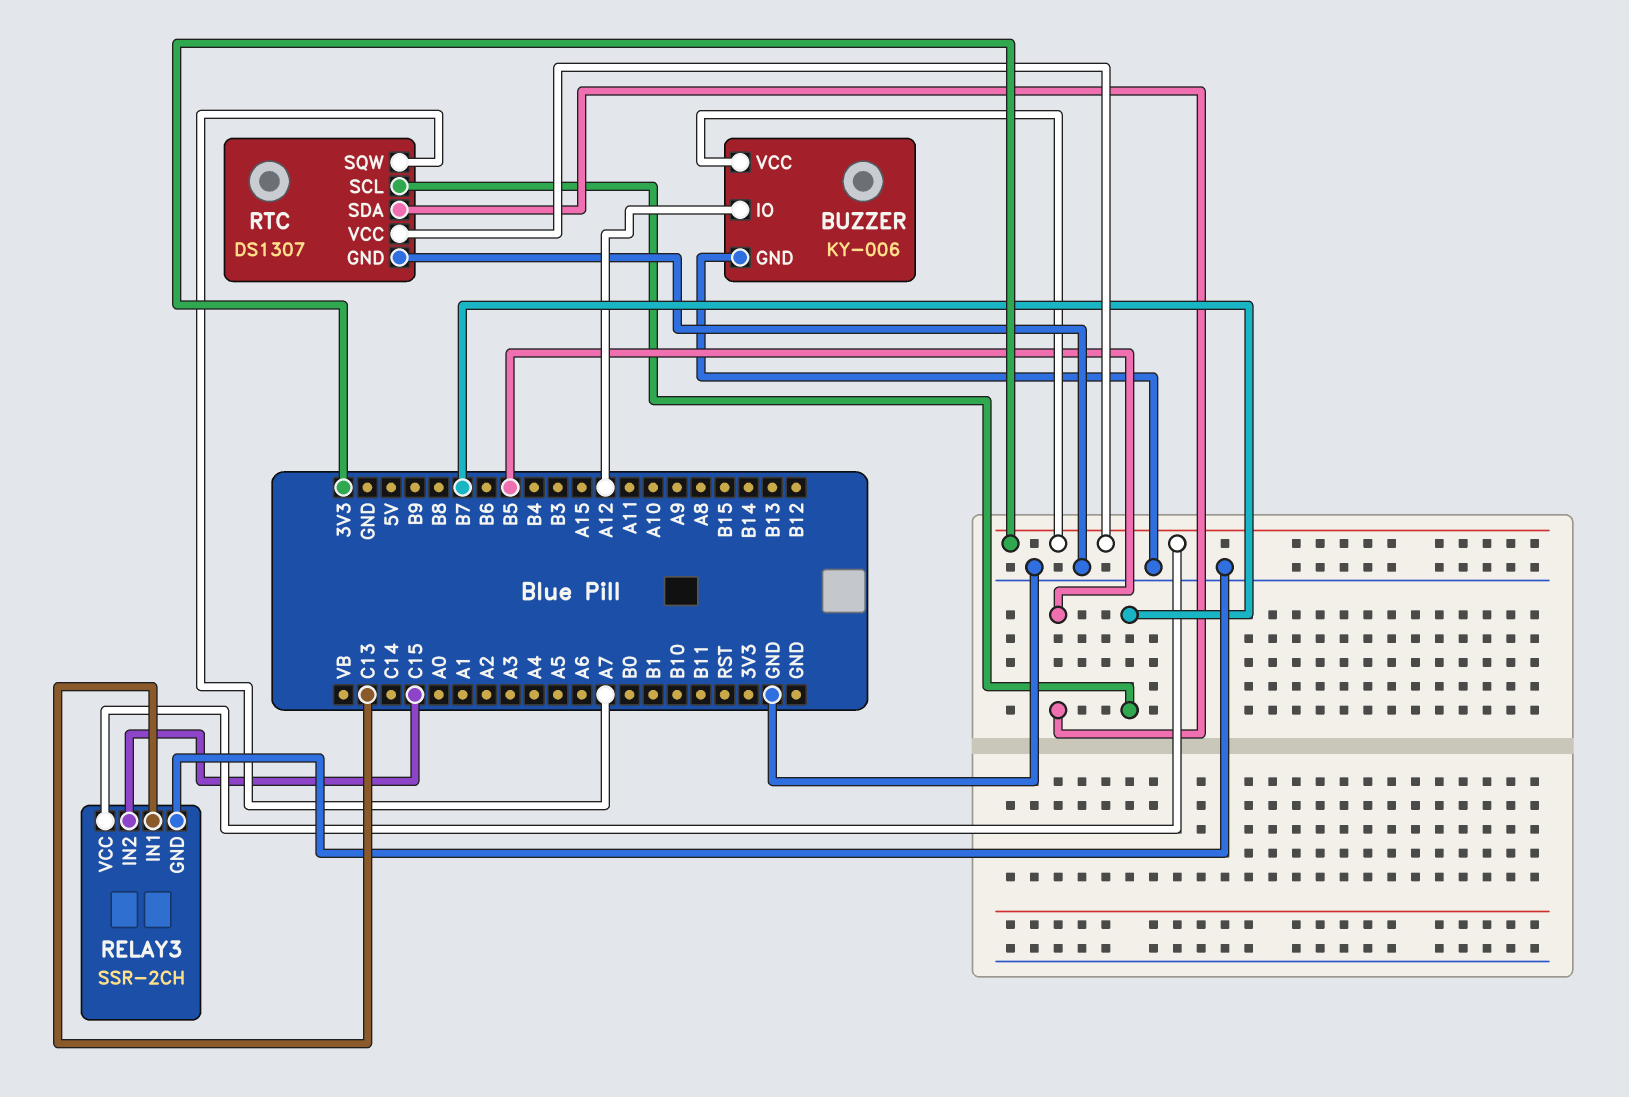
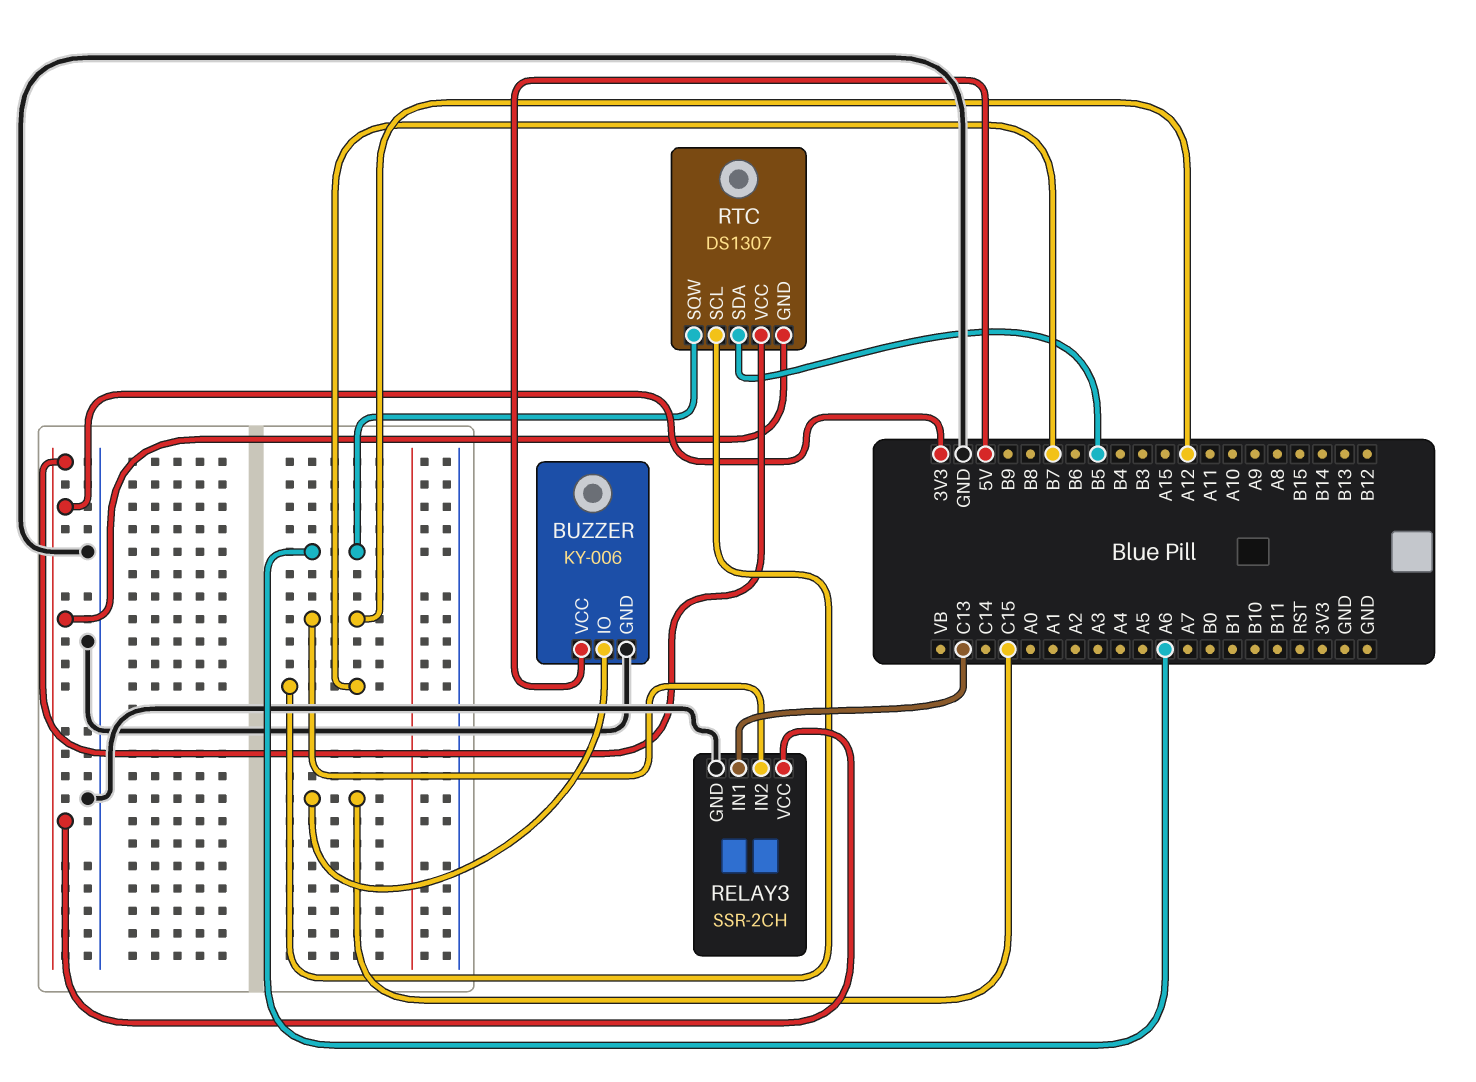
BUZZER pin IO: A12 -> C15
BUZZER pin VCC: 3V3 -> 5V
RELAY3 pin IN2: C15 -> A12
RTC pin GND: GND -> 3V3
RTC pin SQW: A7 -> A6

